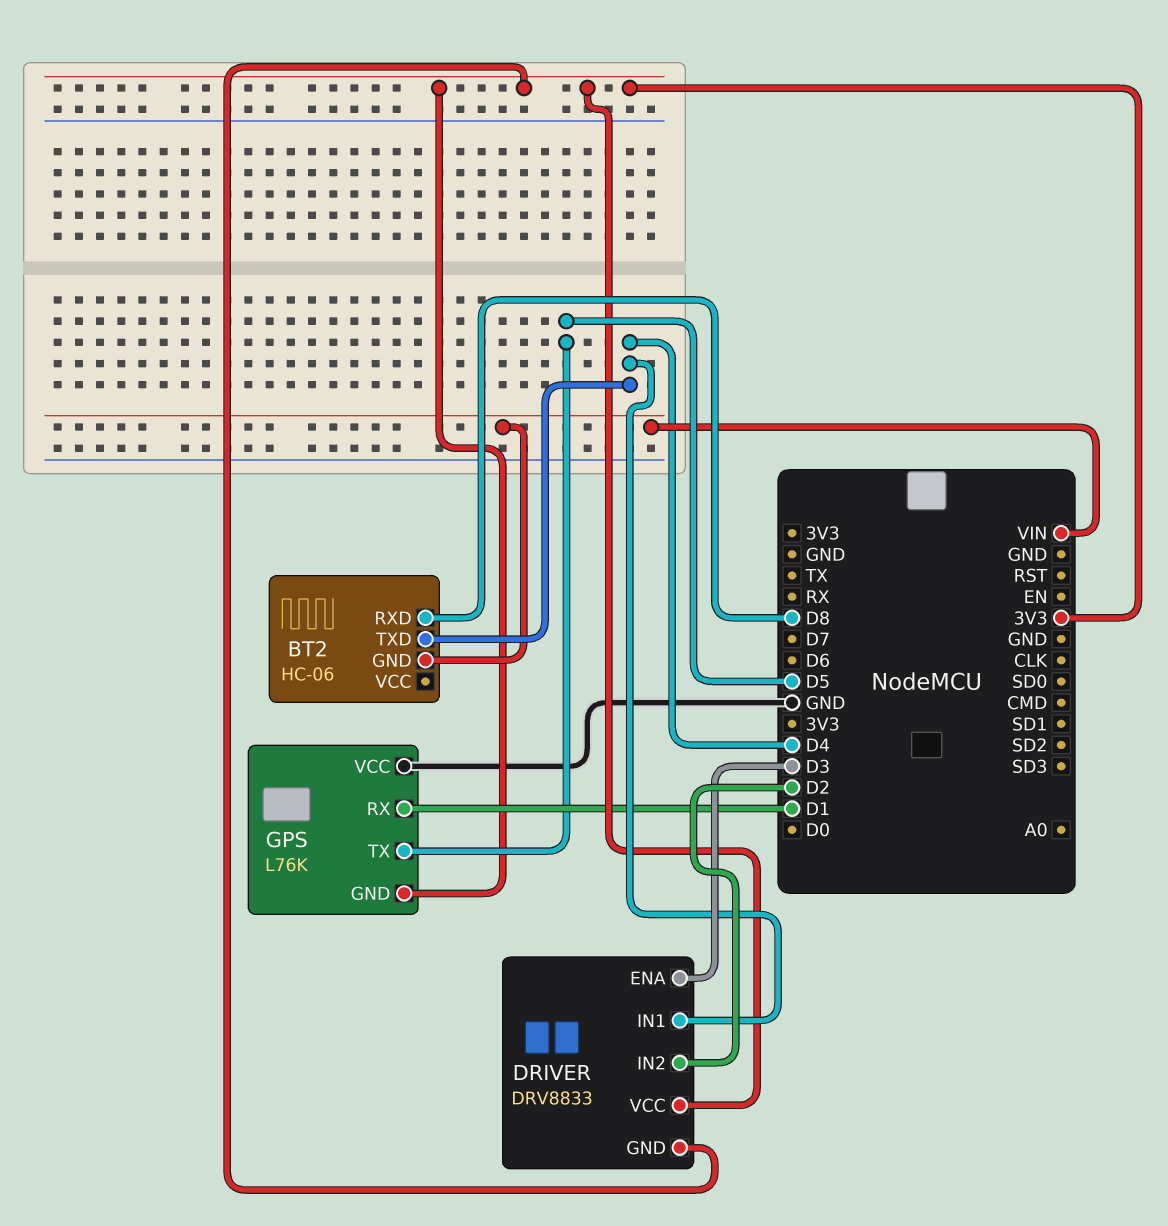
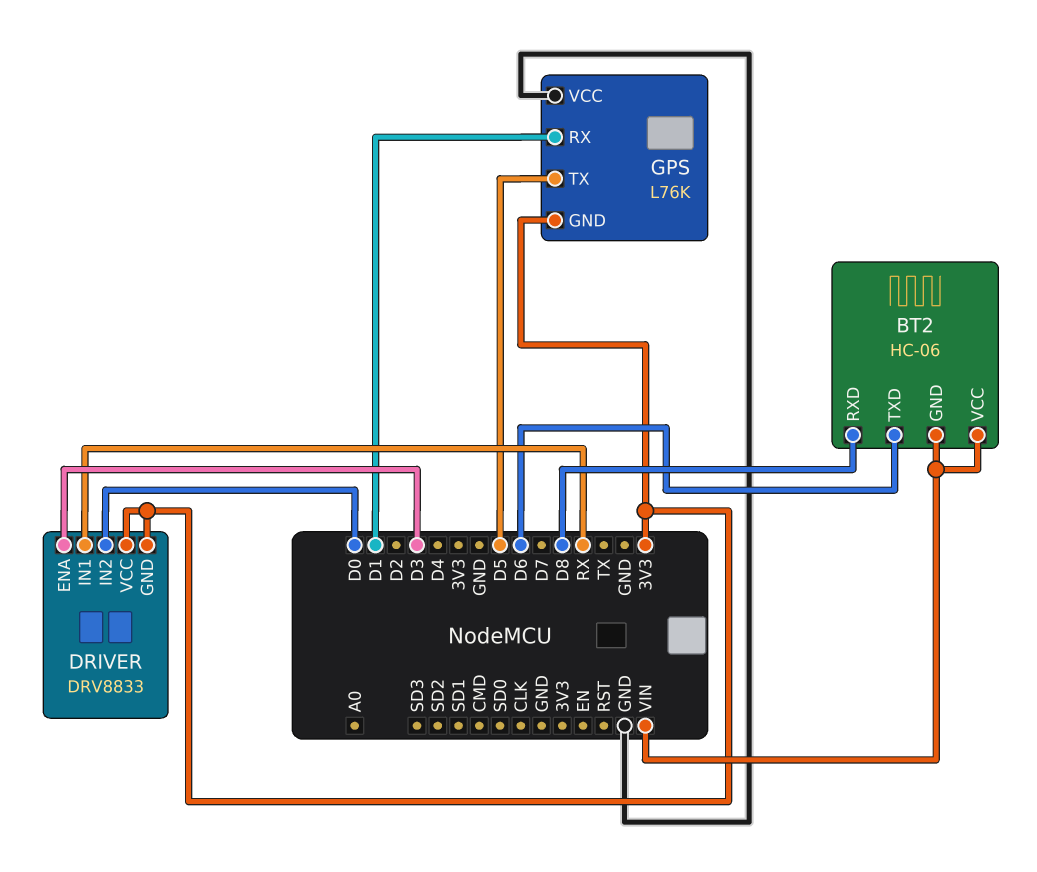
BT2 pin TXD: D4 -> D6
BT2 pin VCC: none -> VIN
DRIVER pin IN1: D4 -> RX
DRIVER pin IN2: D2 -> D0

